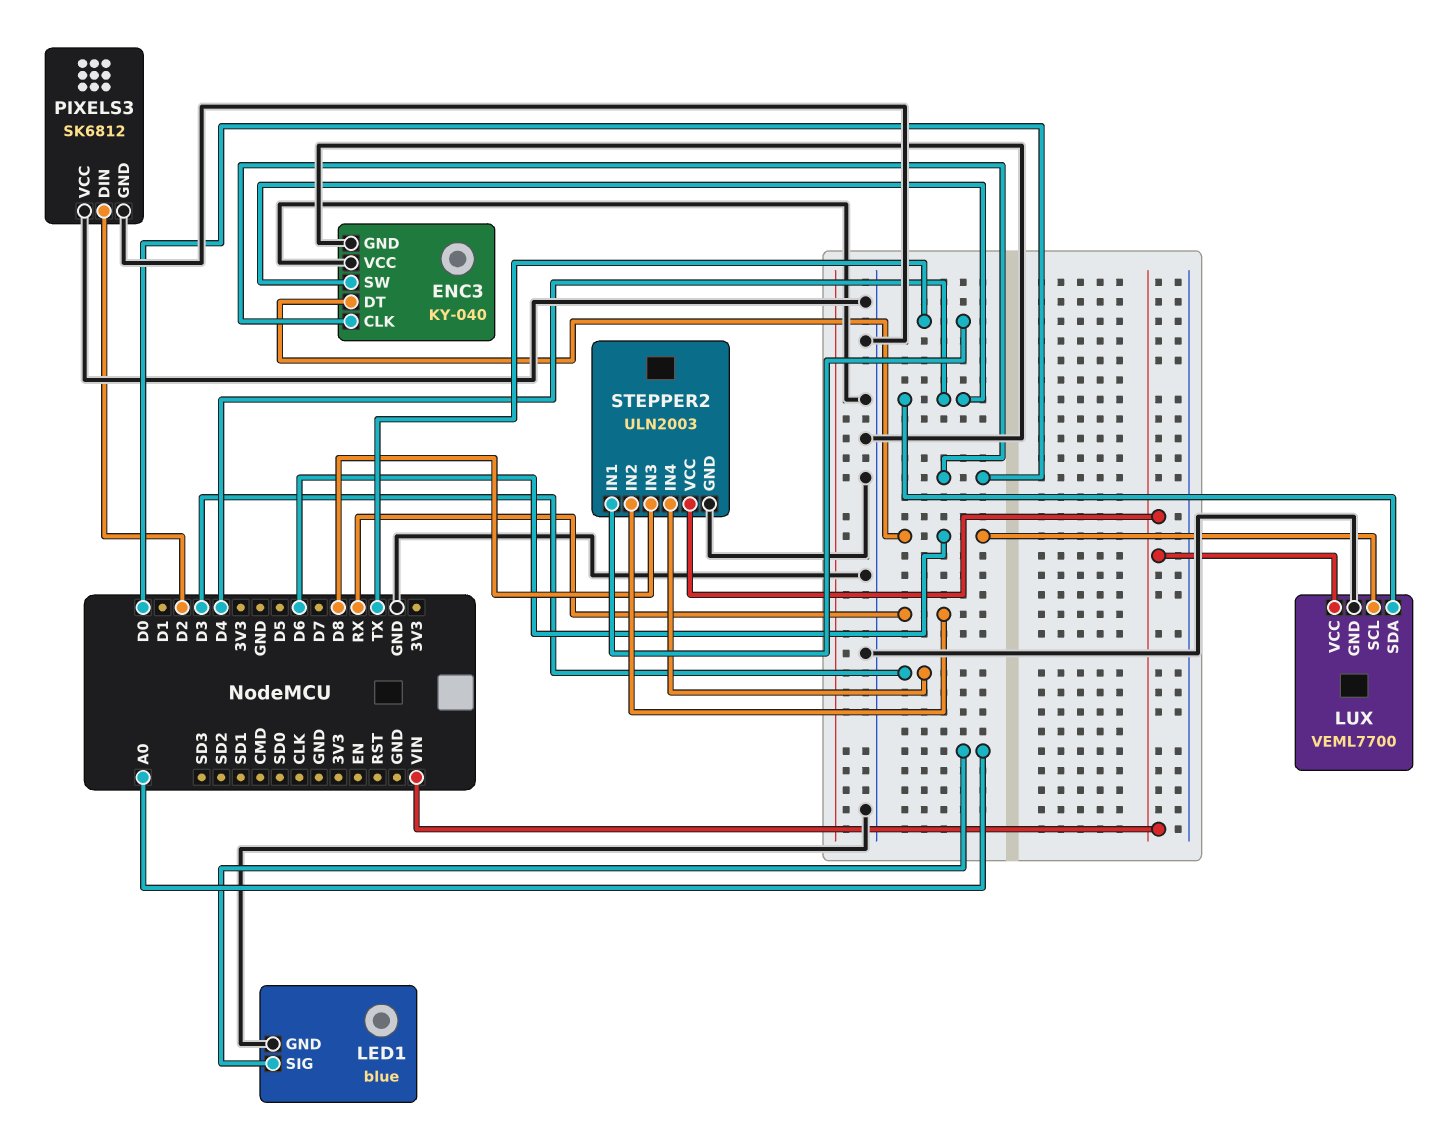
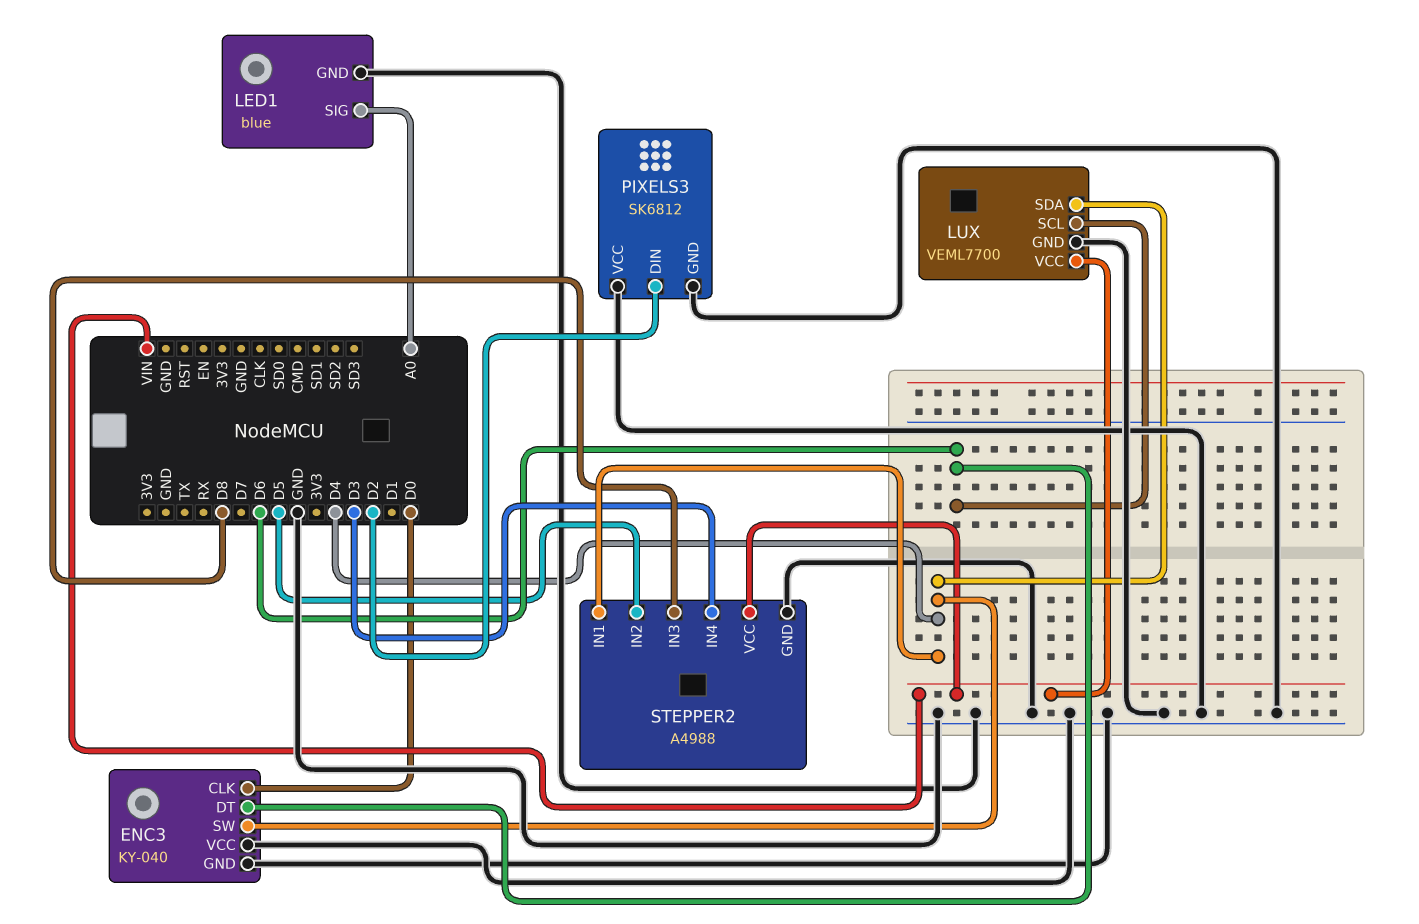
STEPPER2: ULN2003 -> A4988
STEPPER2 pin IN1: TX -> D4
STEPPER2 pin IN2: RX -> D5

